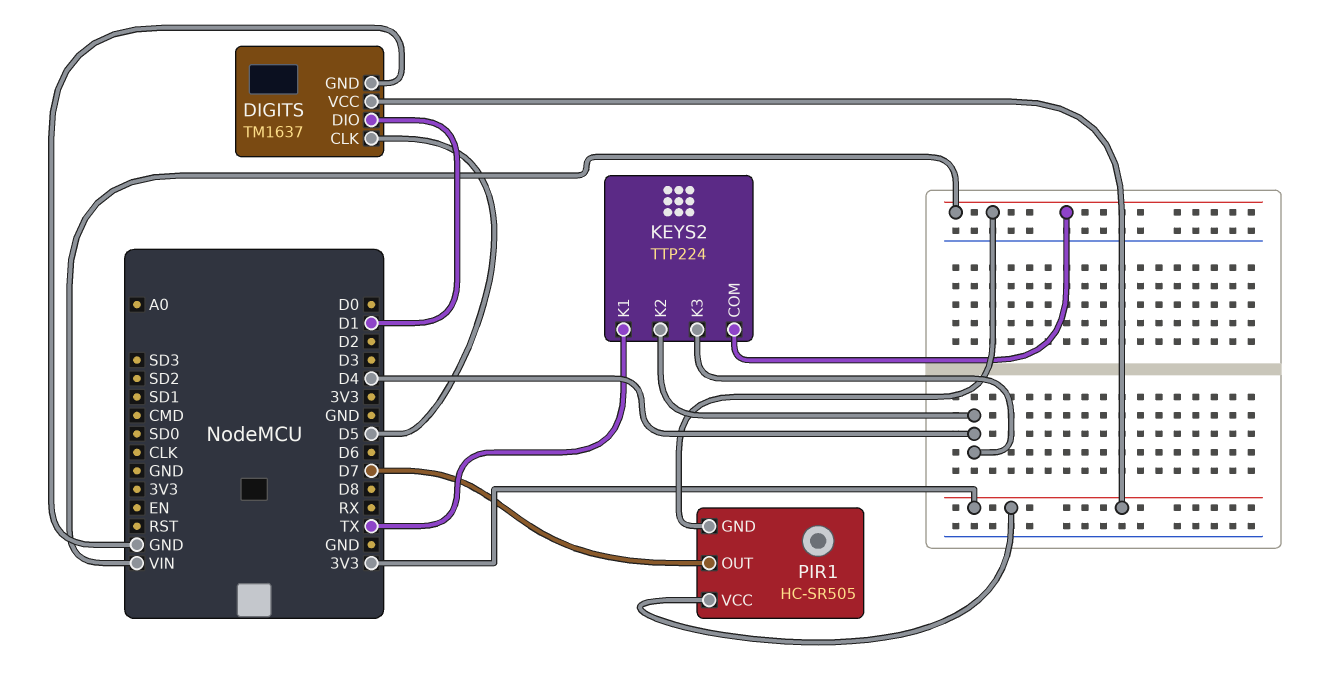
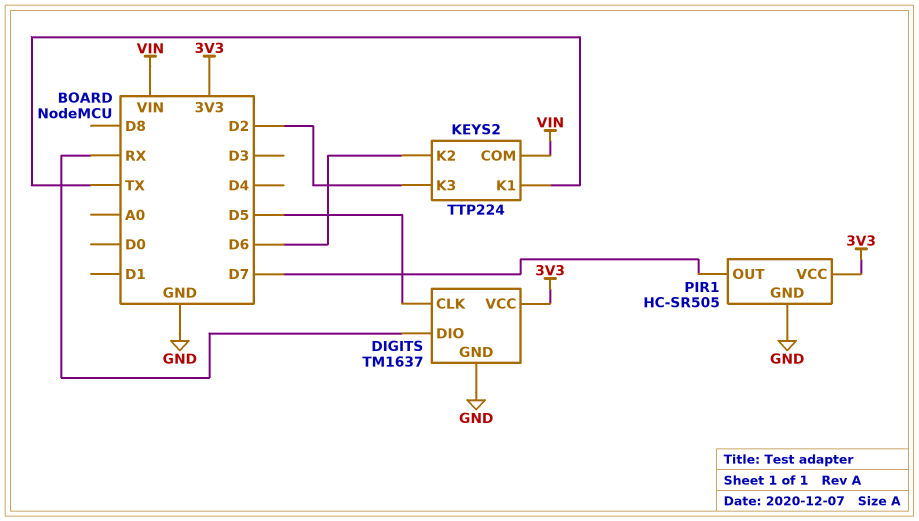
DIGITS pin DIO: D1 -> RX
KEYS2 pin K2: D4 -> D6
KEYS2 pin K3: D4 -> D2
PIR1 pin GND: VIN -> GND

